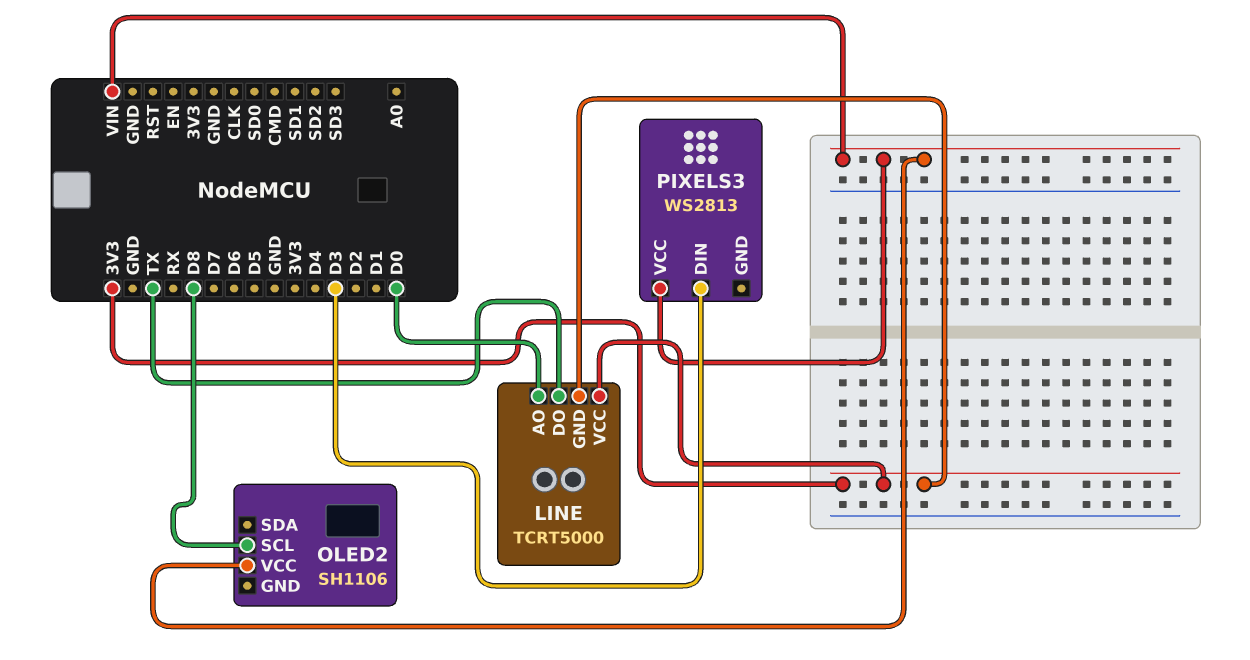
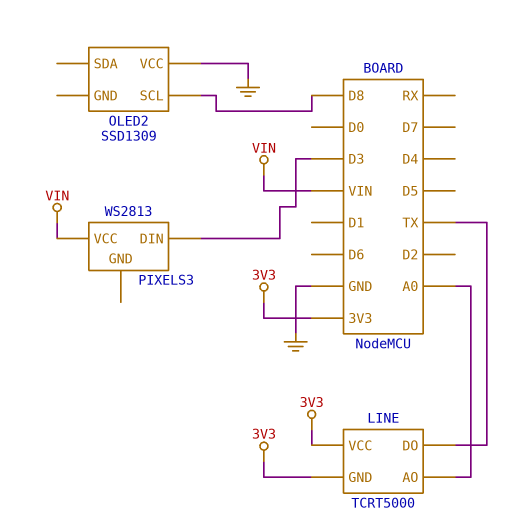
LINE pin AO: D0 -> A0
OLED2: SH1106 -> SSD1309
OLED2 pin VCC: VIN -> GND

